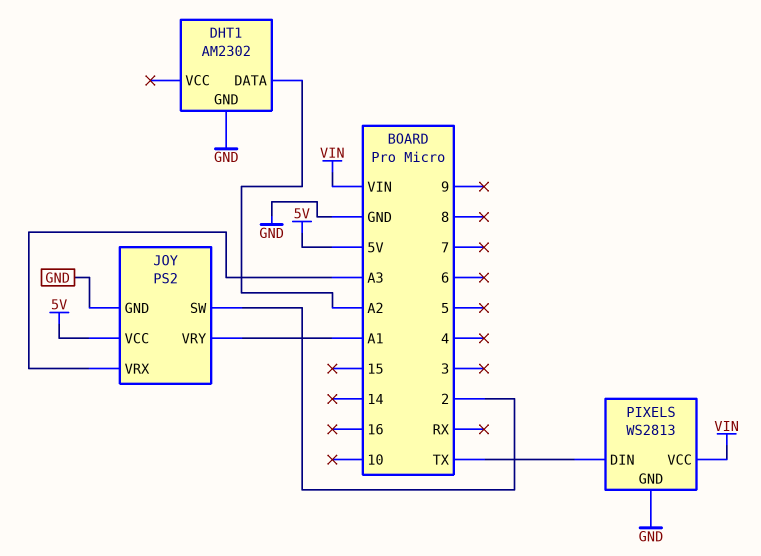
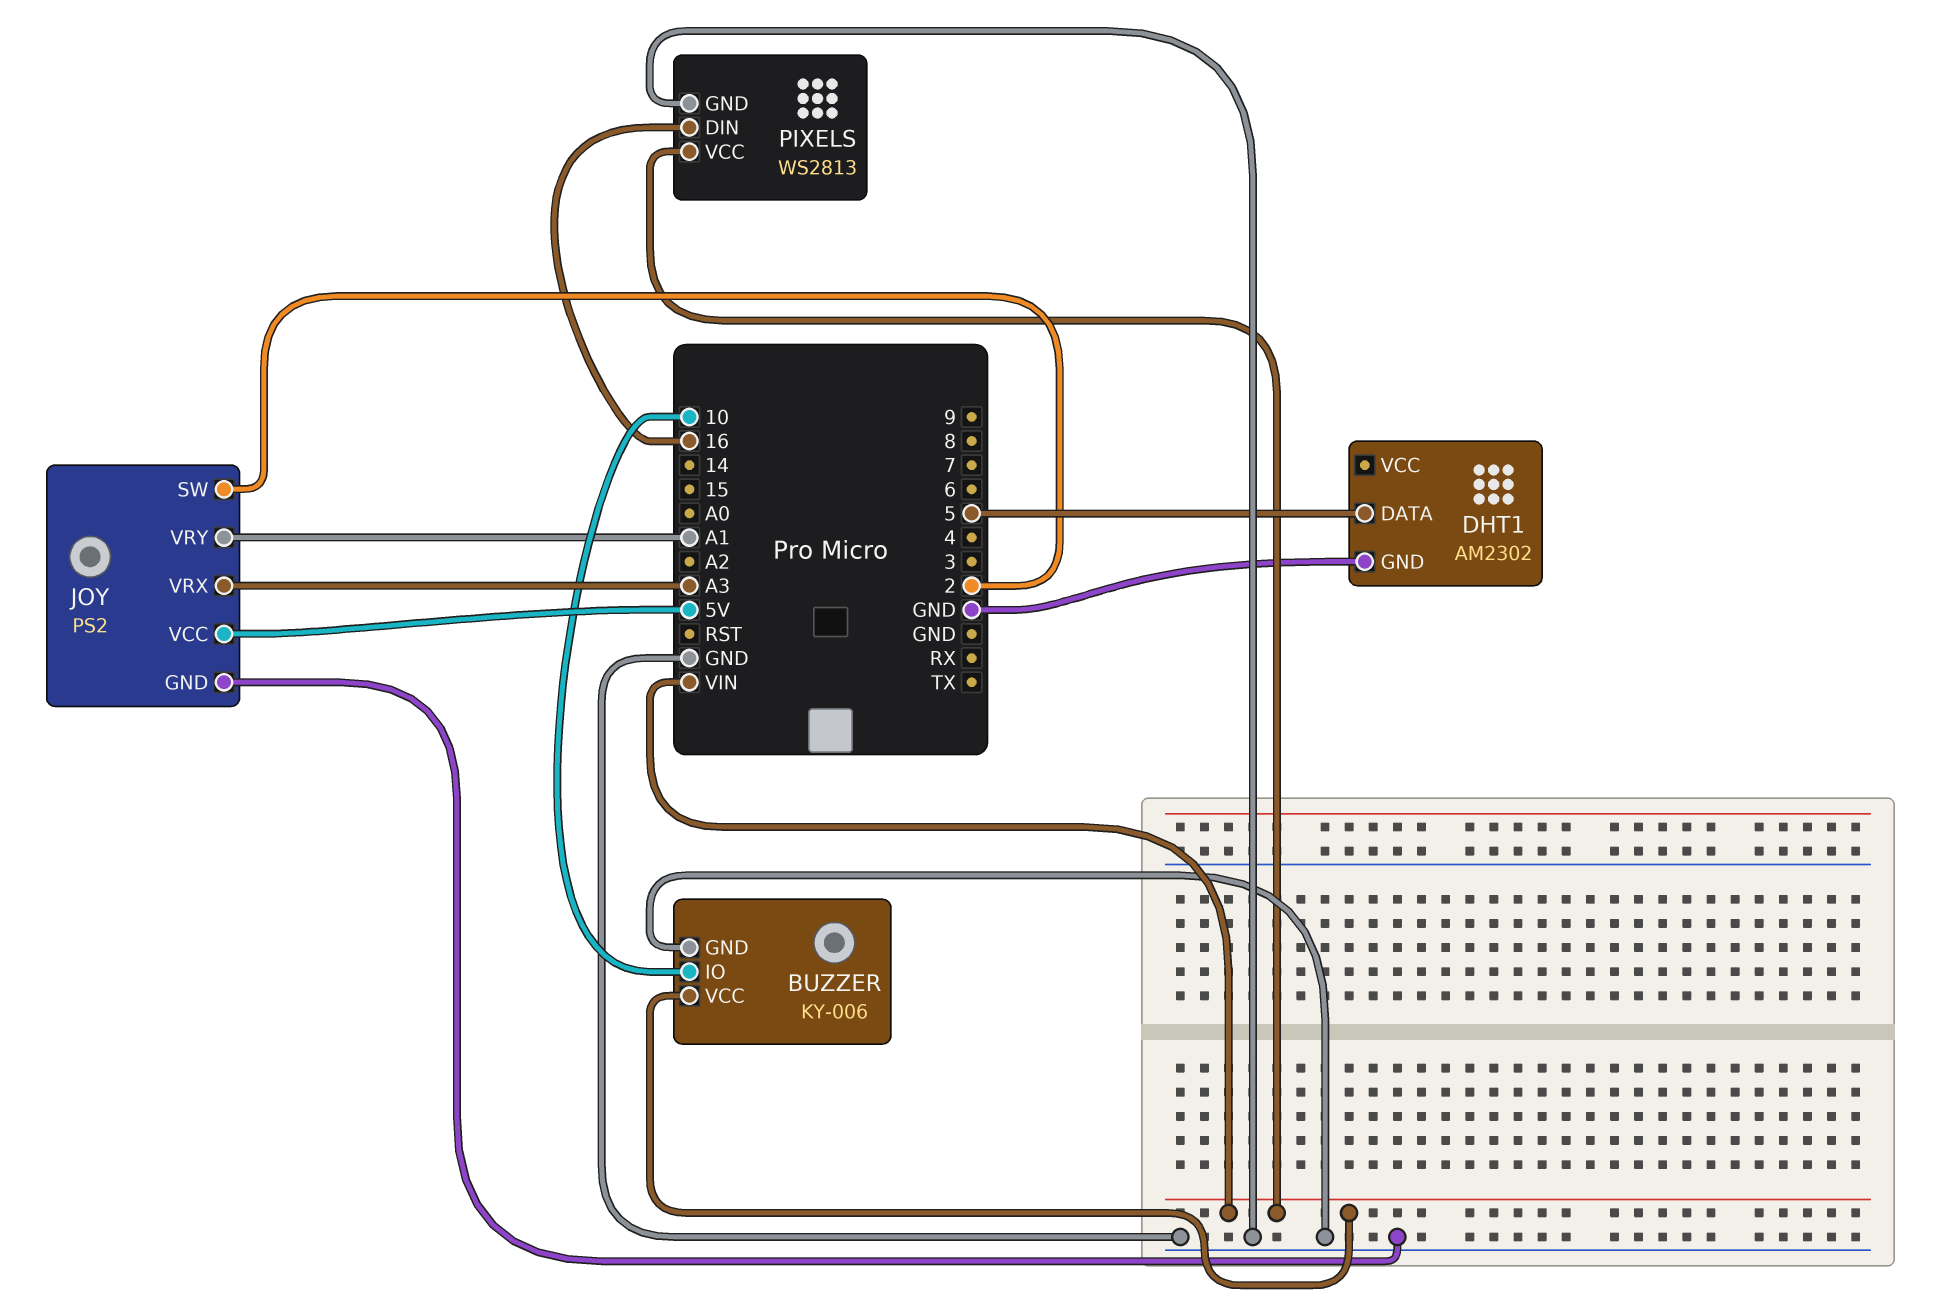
BUZZER: none -> KY-006
BUZZER pin GND: none -> GND
BUZZER pin IO: none -> 10
BUZZER pin VCC: none -> VIN
DHT1 pin DATA: A2 -> 5
PIXELS pin DIN: TX -> 16

